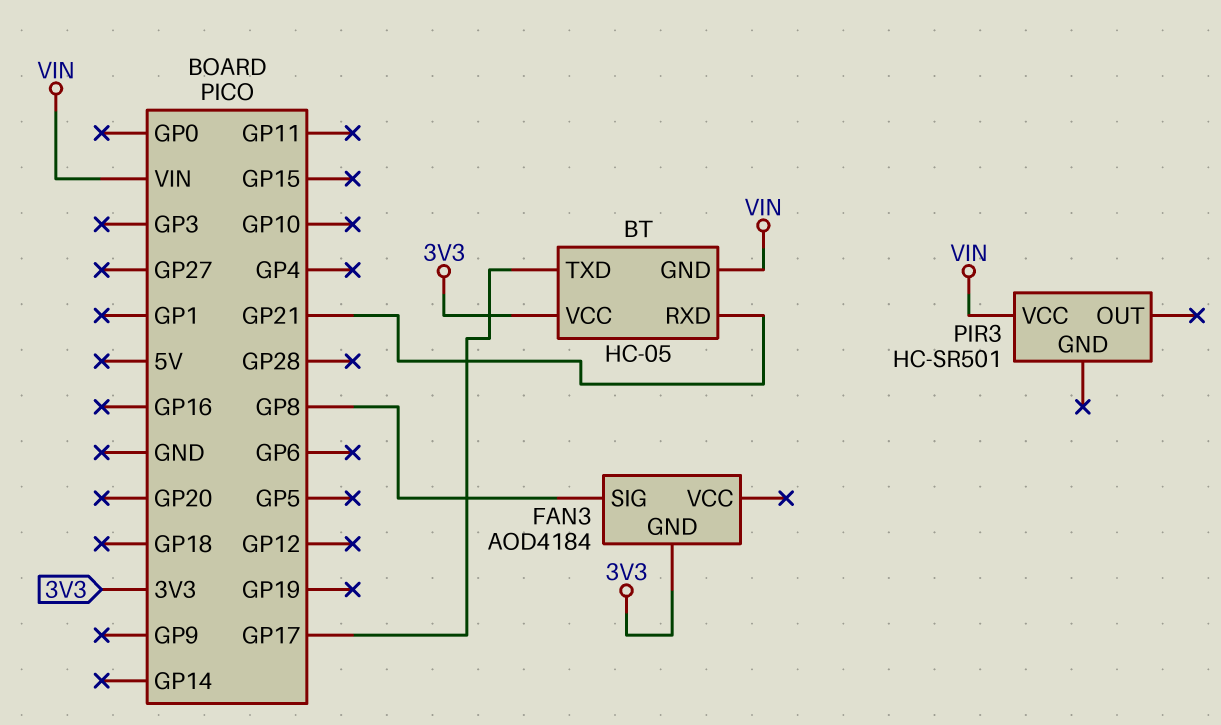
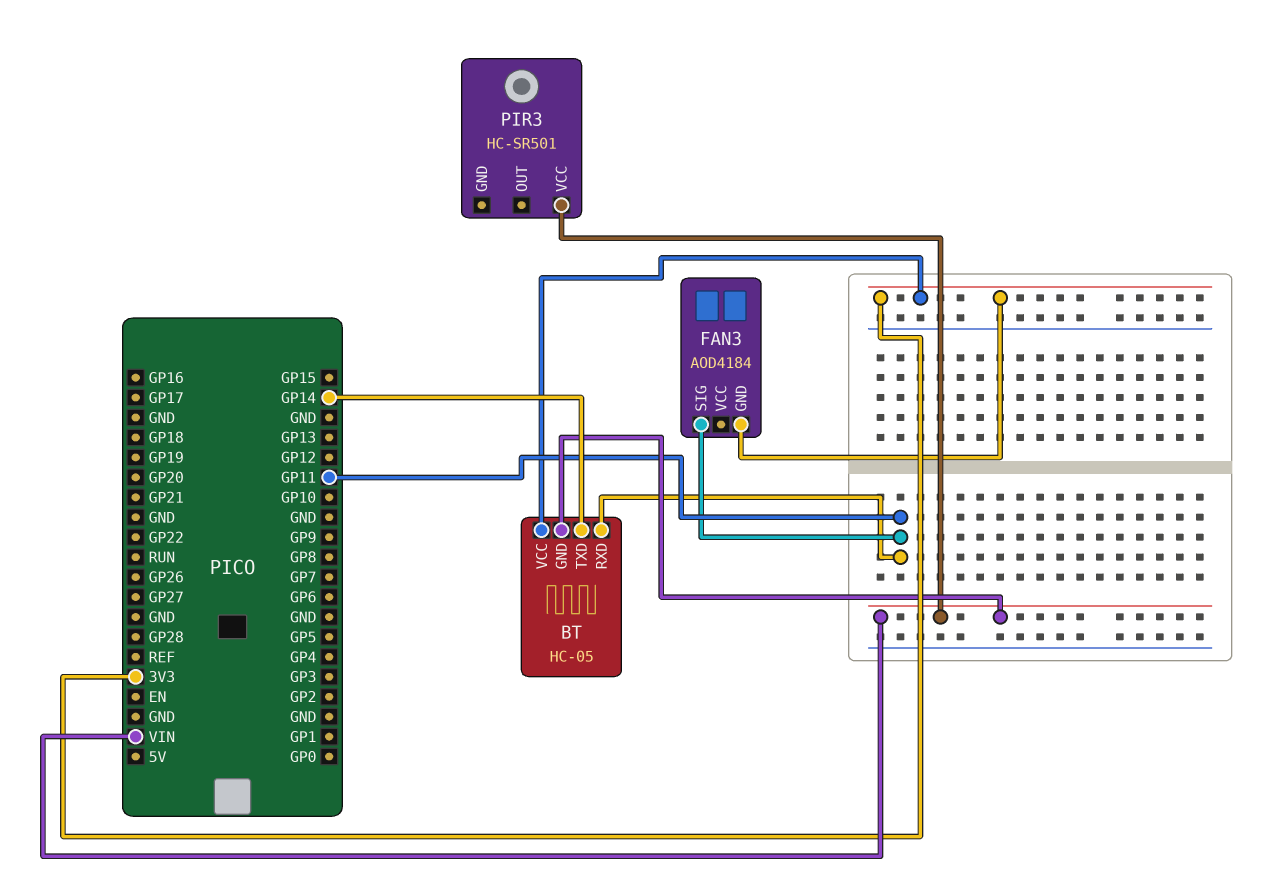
BT pin RXD: GP21 -> GP11
BT pin TXD: GP17 -> GP14
FAN3 pin SIG: GP8 -> GP11

